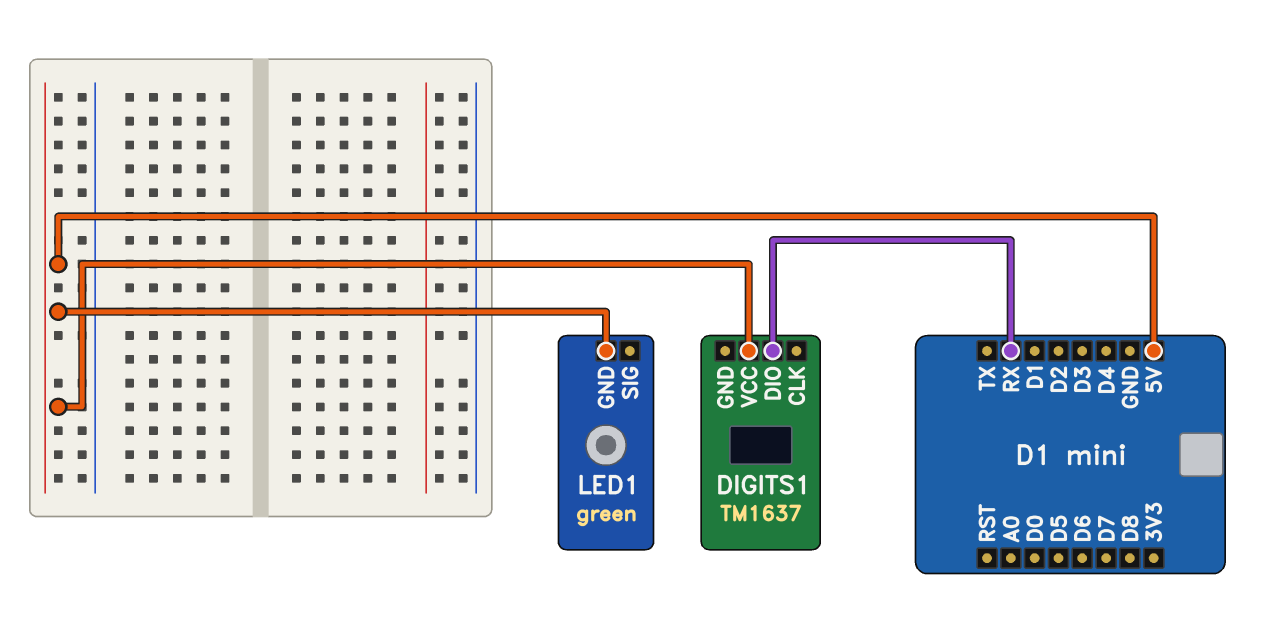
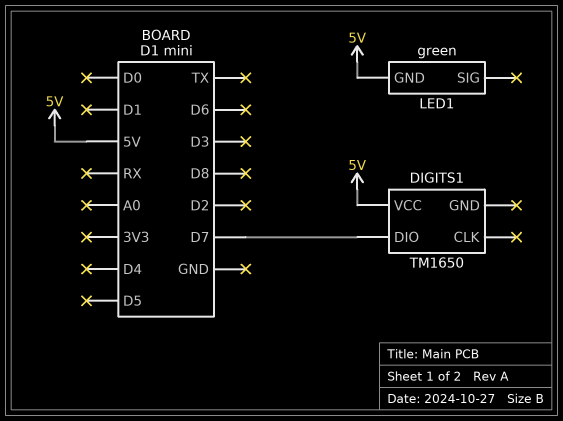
DIGITS1: TM1637 -> TM1650
DIGITS1 pin DIO: RX -> D7

